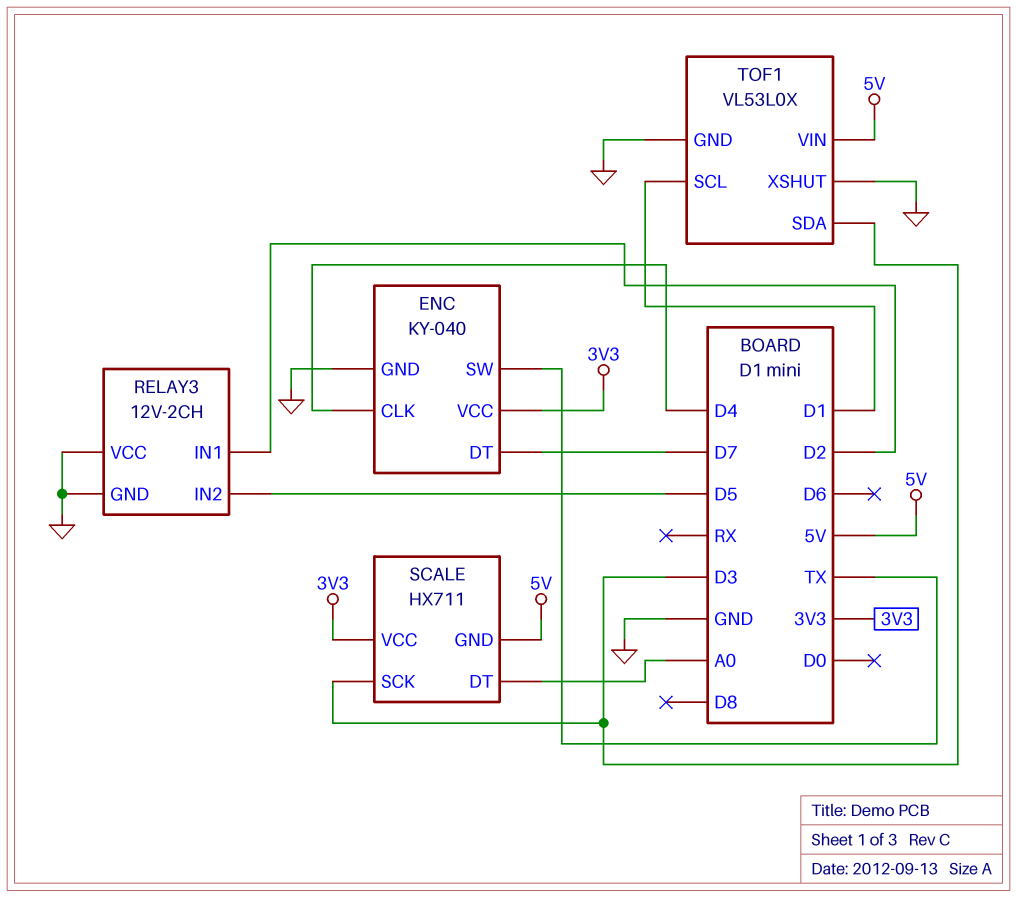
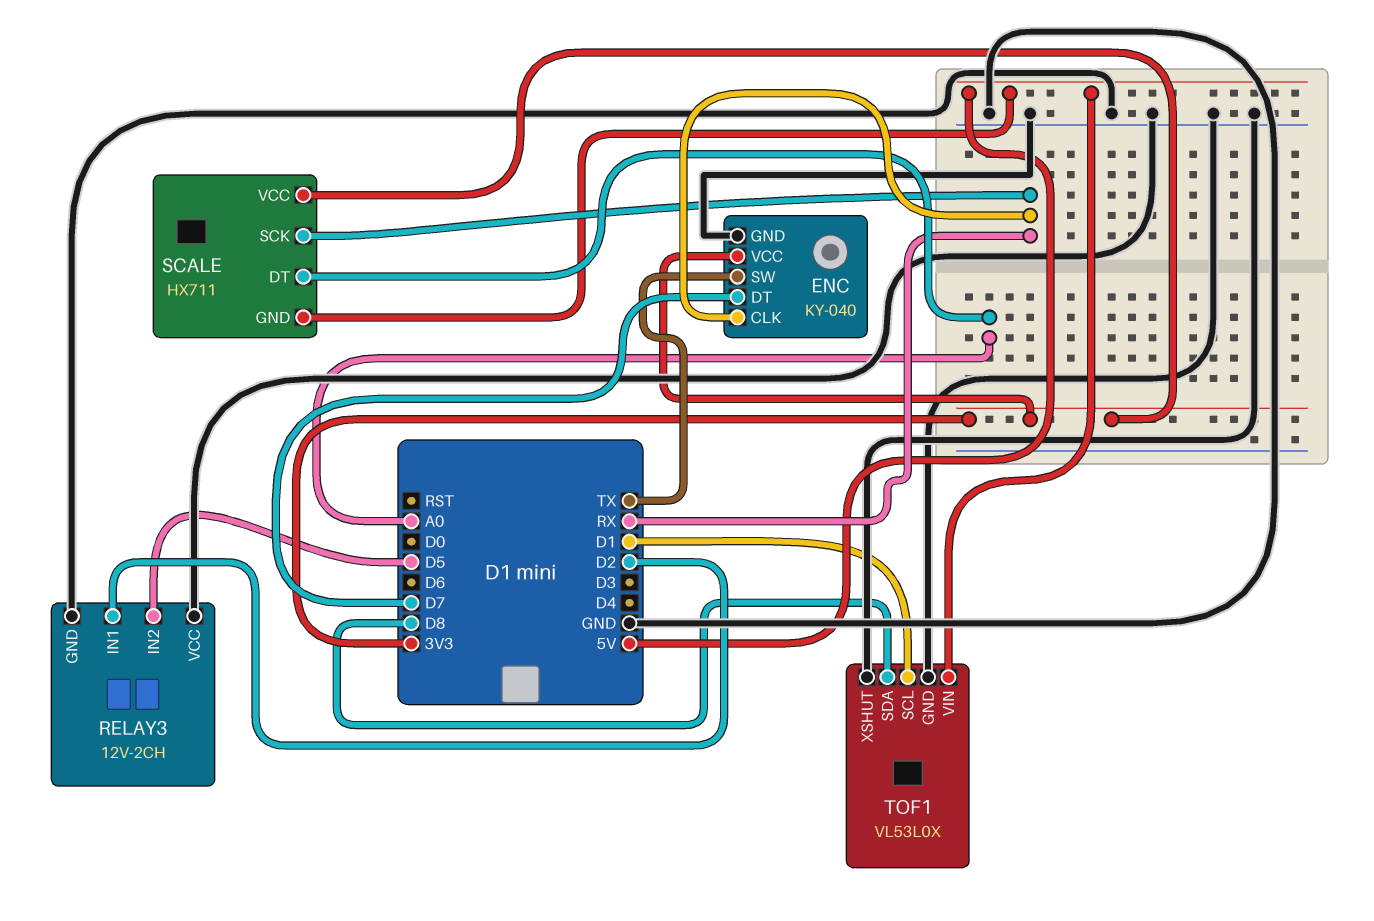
ENC pin CLK: D4 -> RX
SCALE pin SCK: D3 -> RX
TOF1 pin SDA: D3 -> D8

